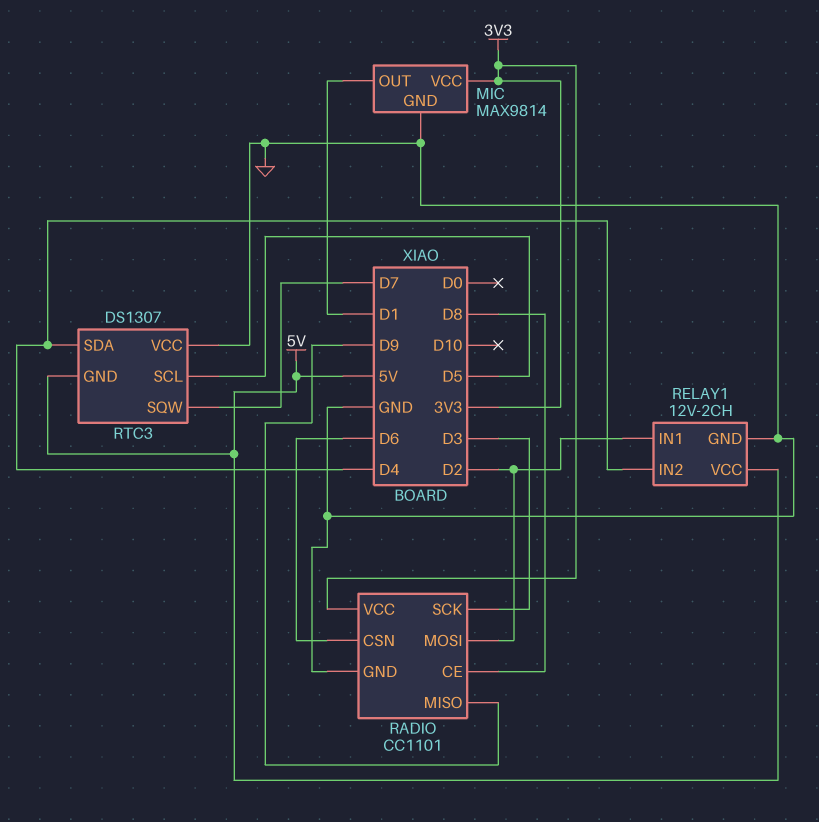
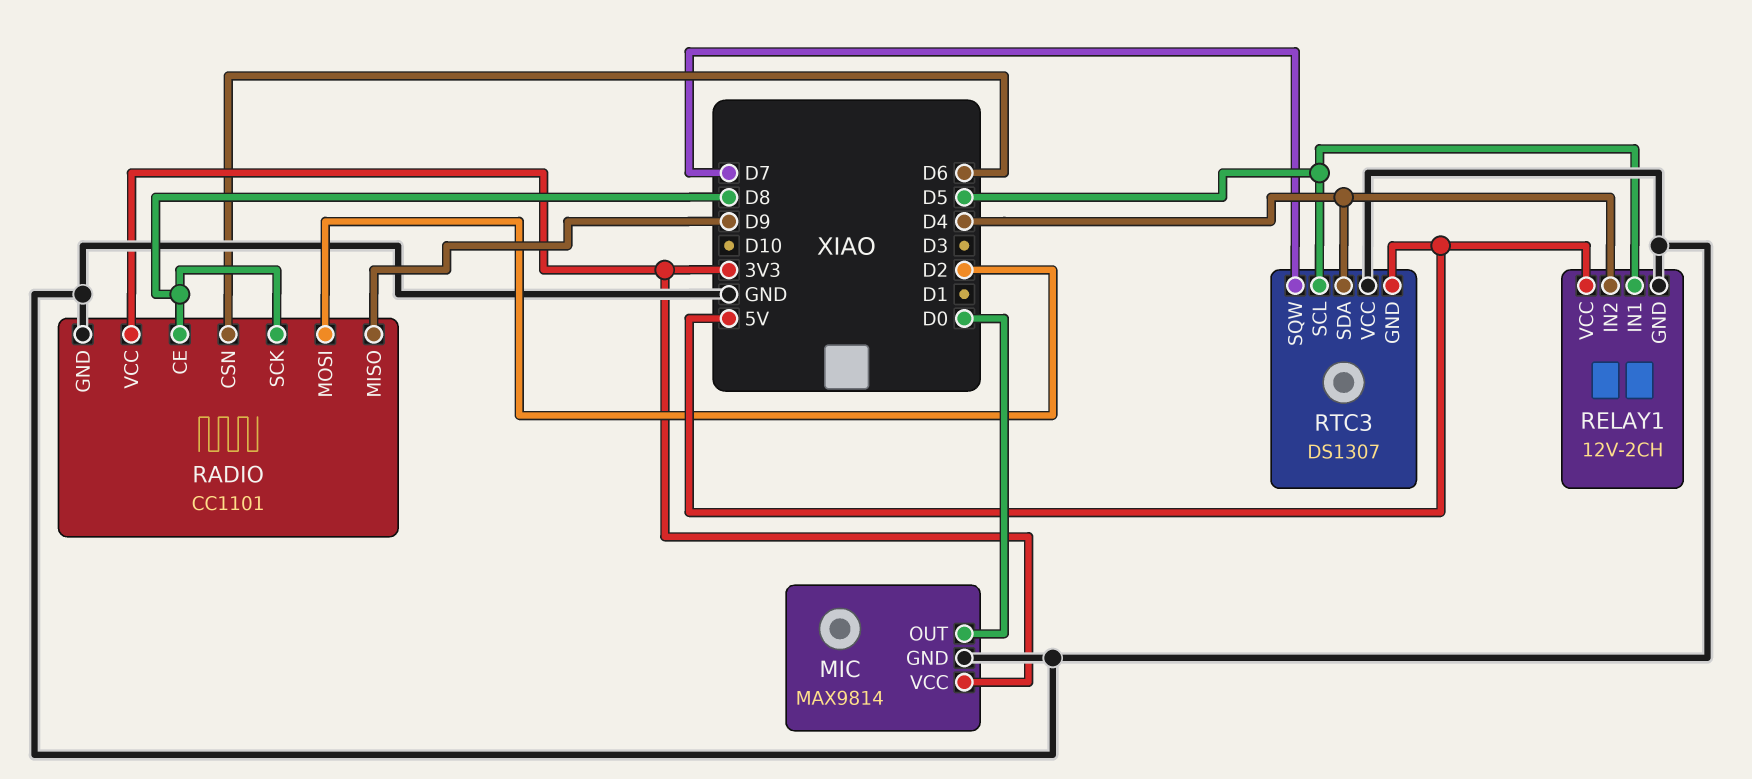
MIC pin OUT: D1 -> D0
RADIO pin SCK: D3 -> D8
RELAY1 pin IN1: D2 -> D5

